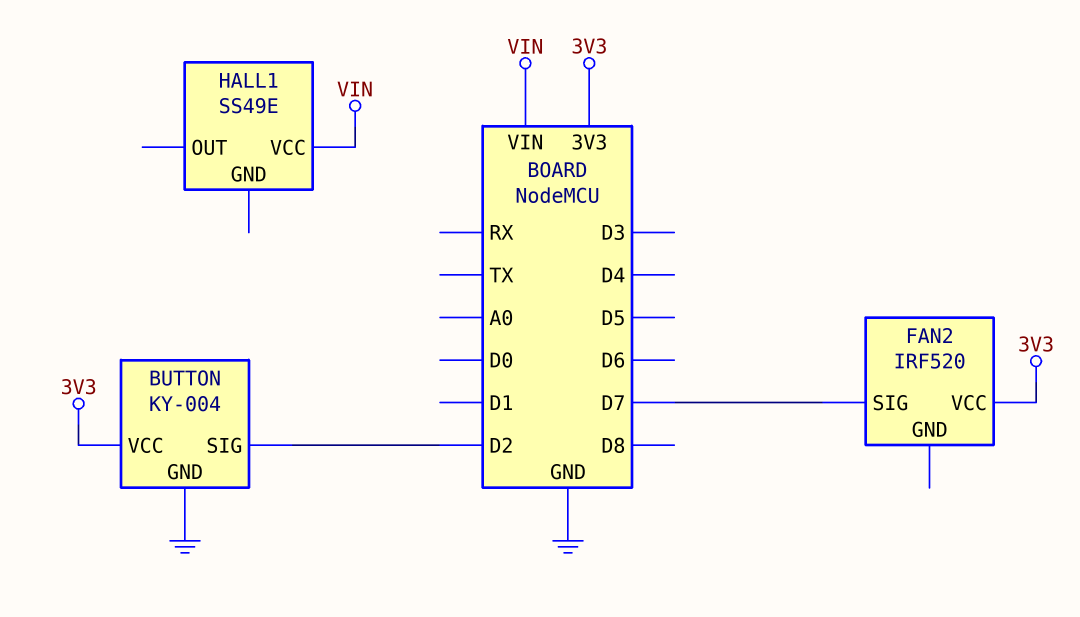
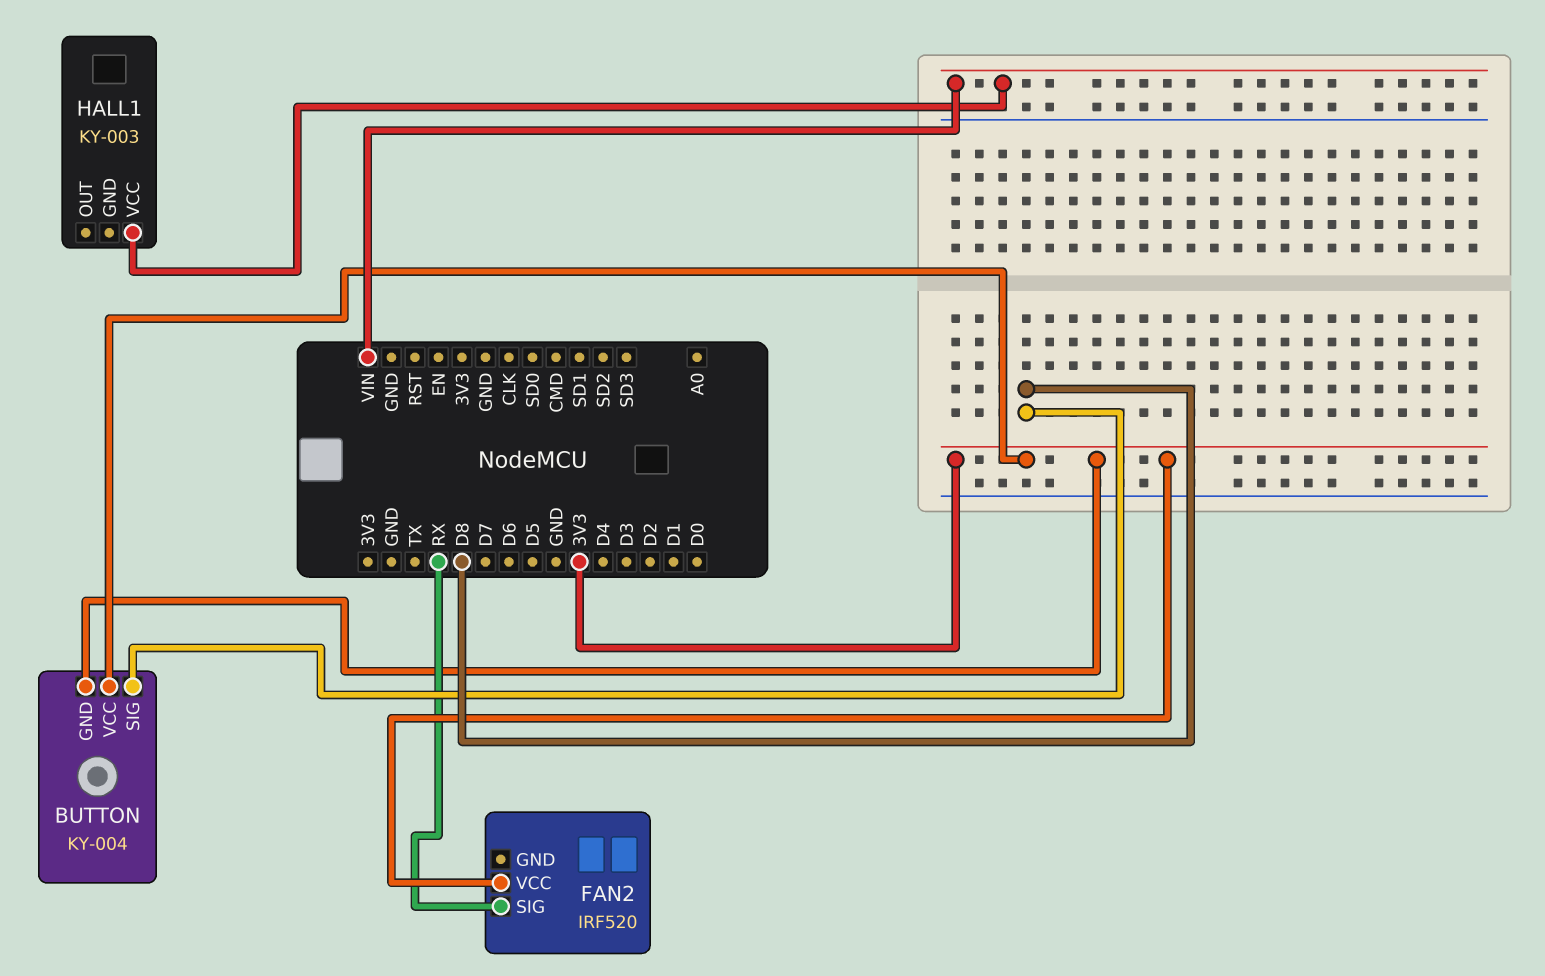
BUTTON pin GND: GND -> 3V3
BUTTON pin SIG: D2 -> D8
FAN2 pin SIG: D7 -> RX
HALL1: SS49E -> KY-003

